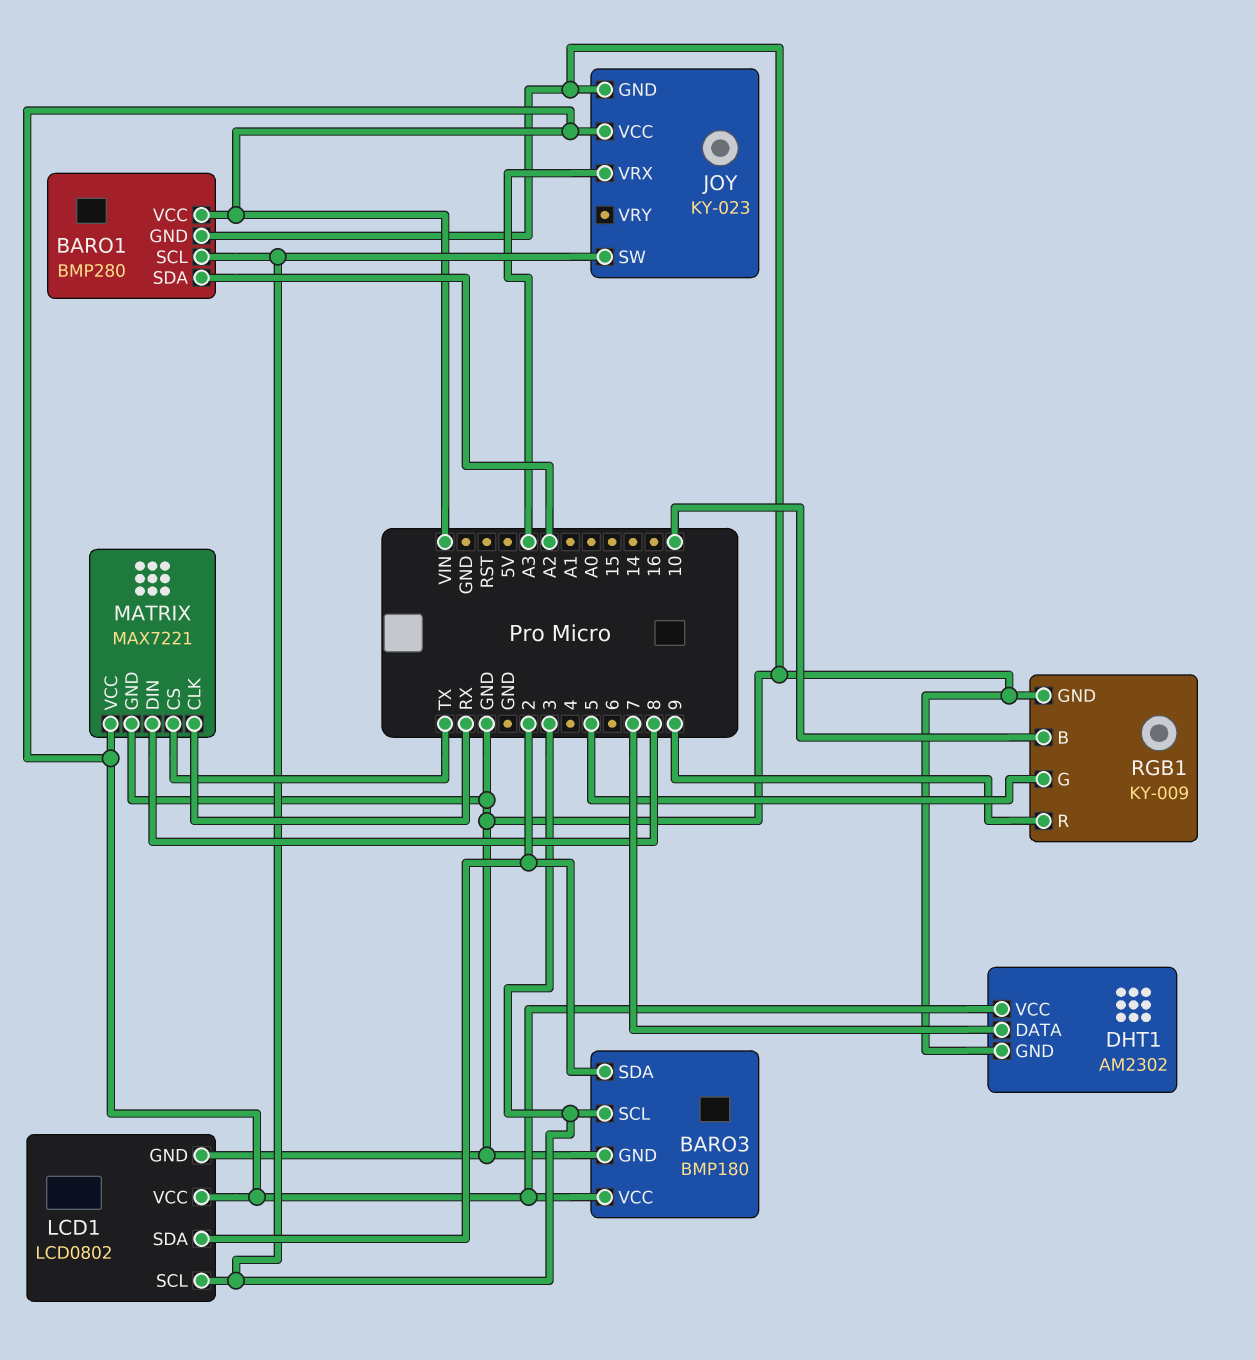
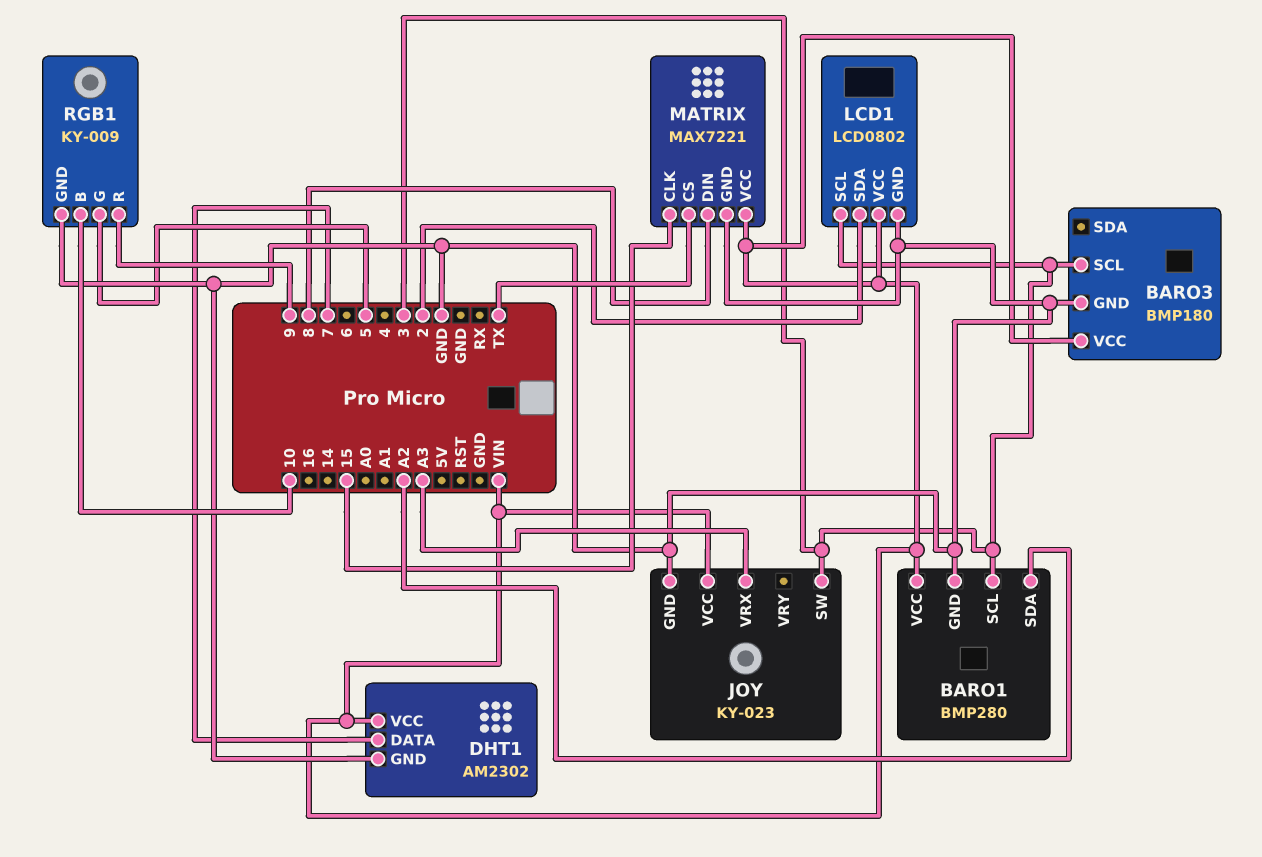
BARO3 pin SDA: 2 -> none
MATRIX pin CLK: RX -> 15

